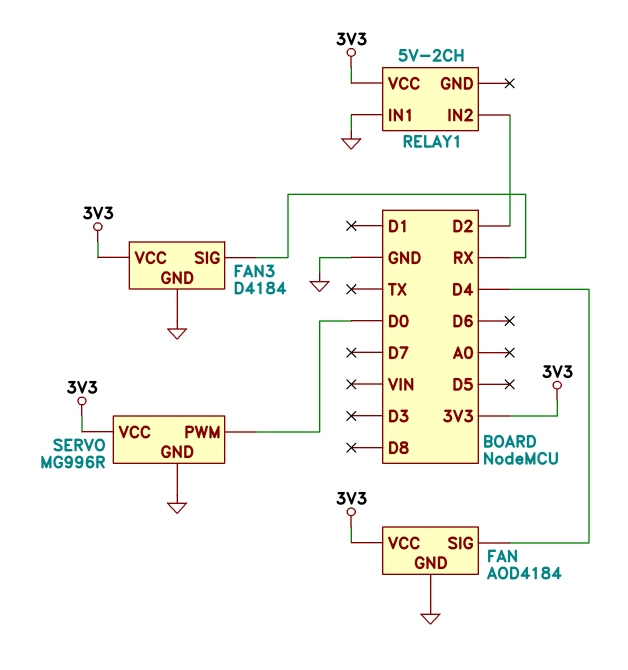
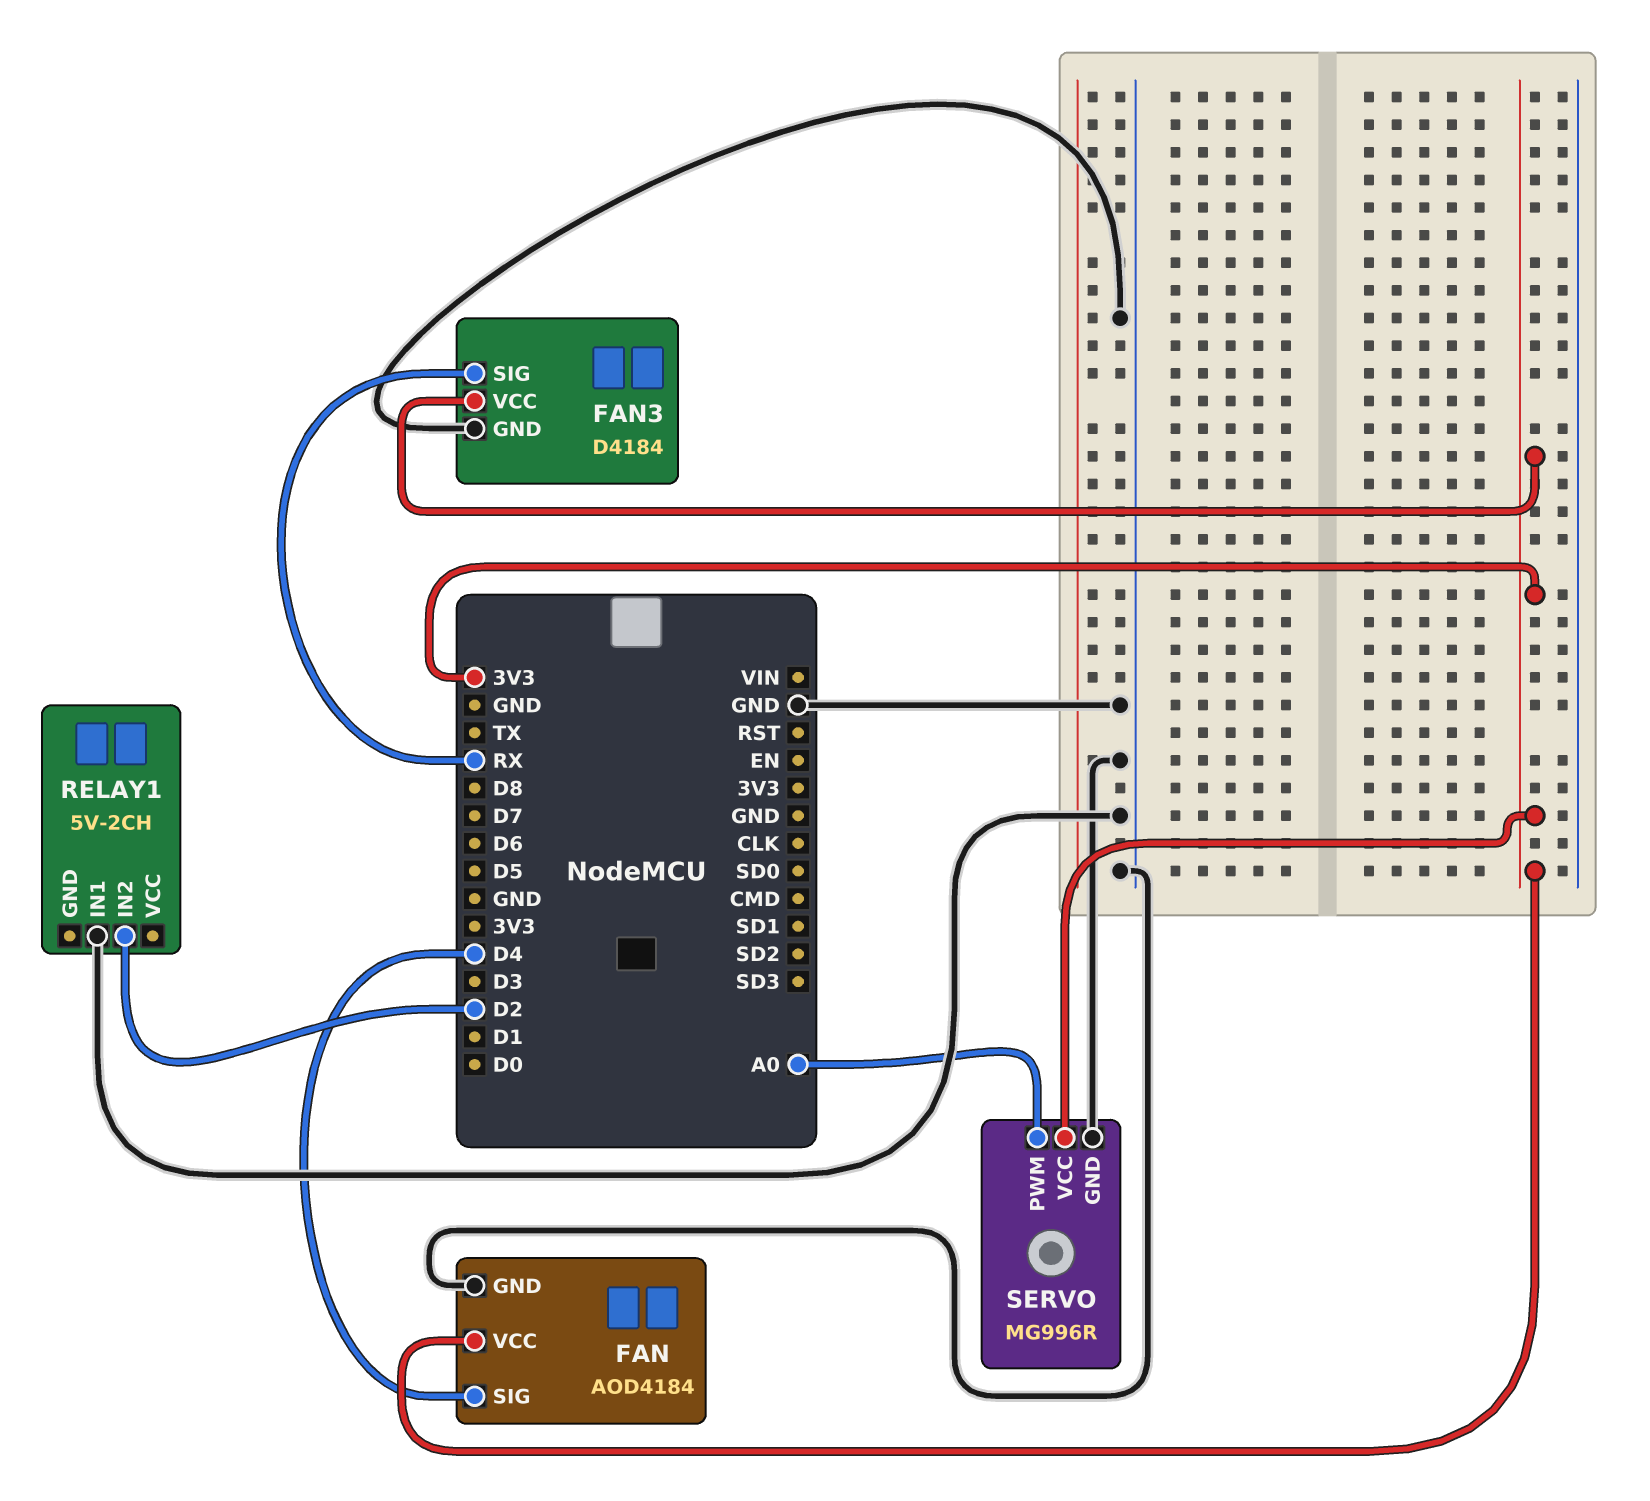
RELAY1 pin VCC: 3V3 -> none
SERVO pin PWM: D0 -> A0

